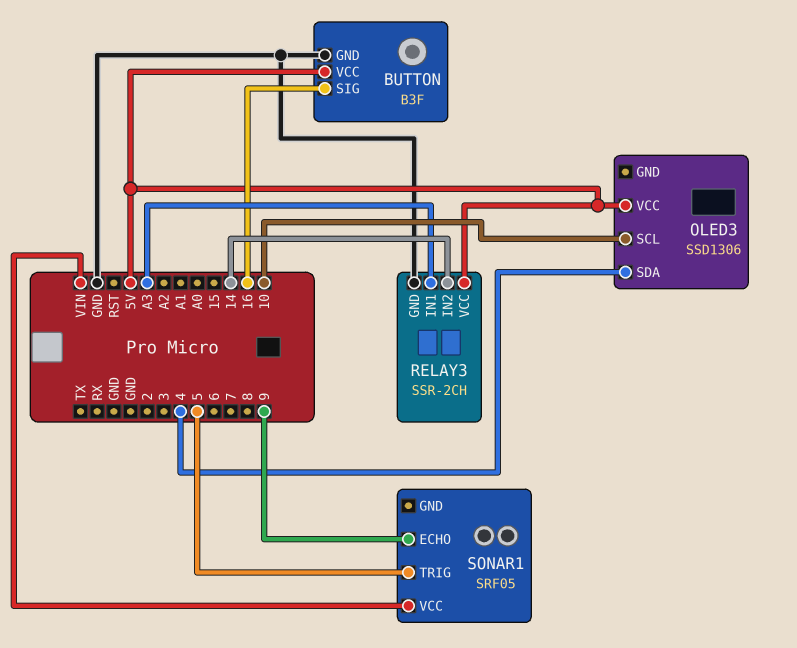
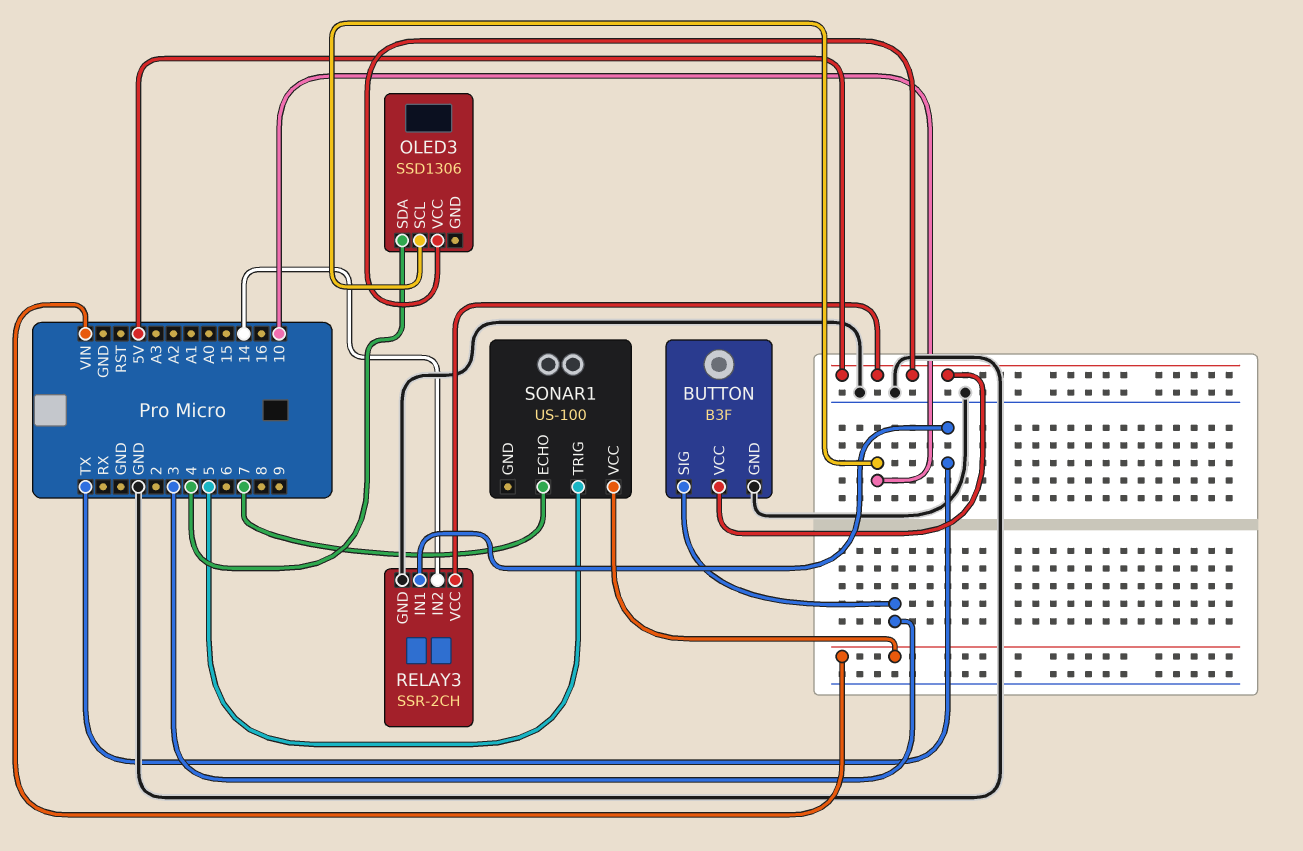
BUTTON pin SIG: 16 -> 3
RELAY3 pin IN1: A3 -> TX
SONAR1: SRF05 -> US-100
SONAR1 pin ECHO: 9 -> 7

